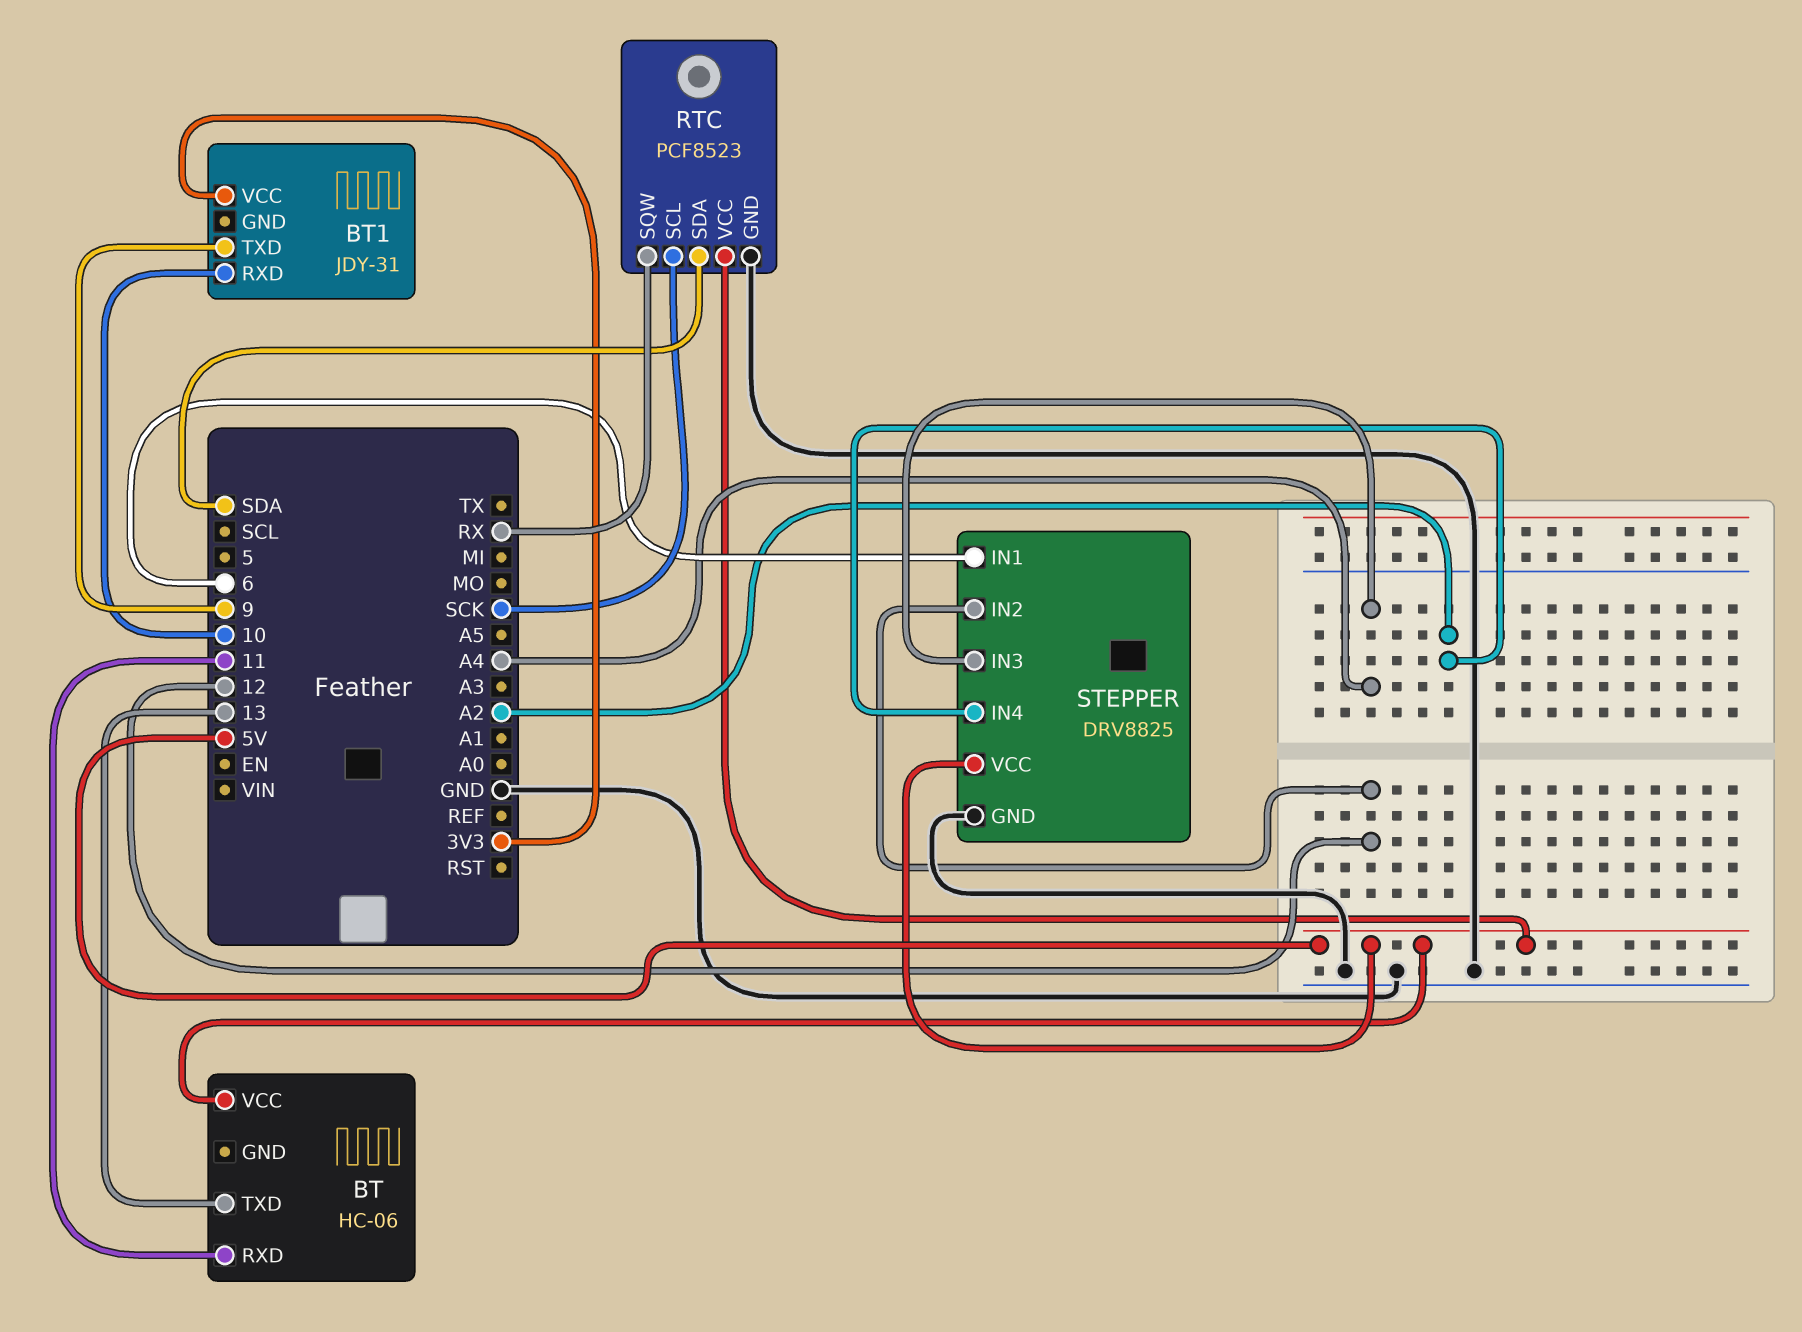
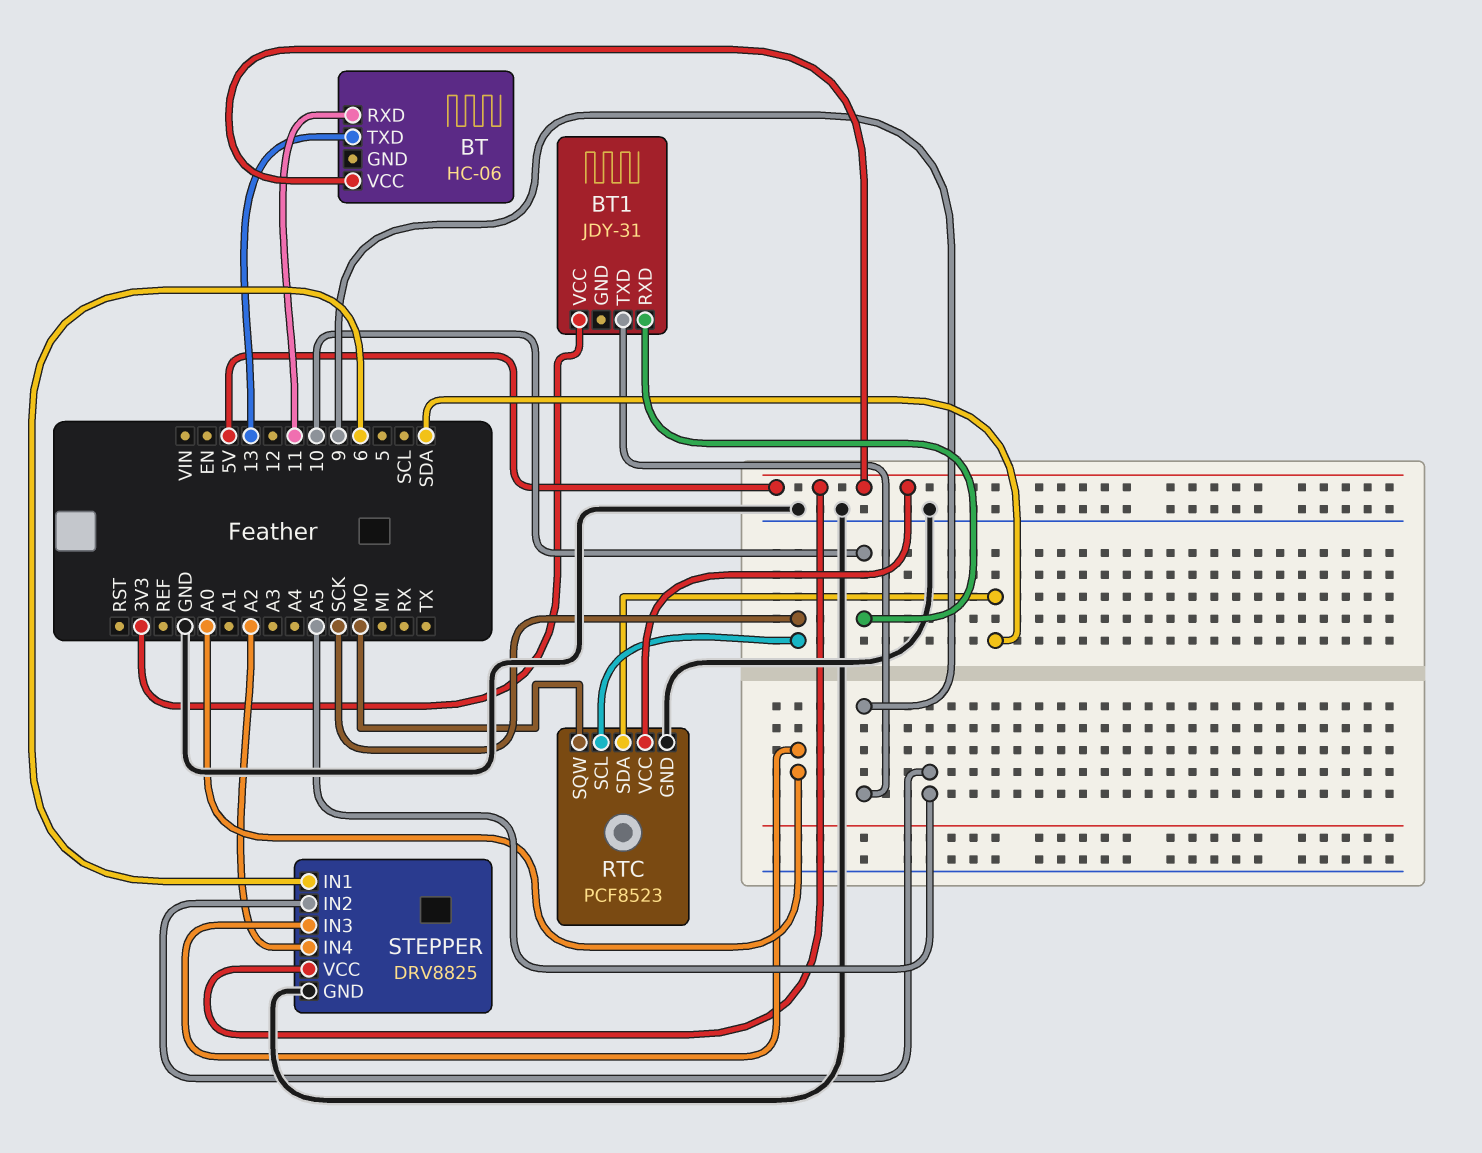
RTC pin SQW: RX -> MO
STEPPER pin IN2: 12 -> A5
STEPPER pin IN3: A4 -> A0

